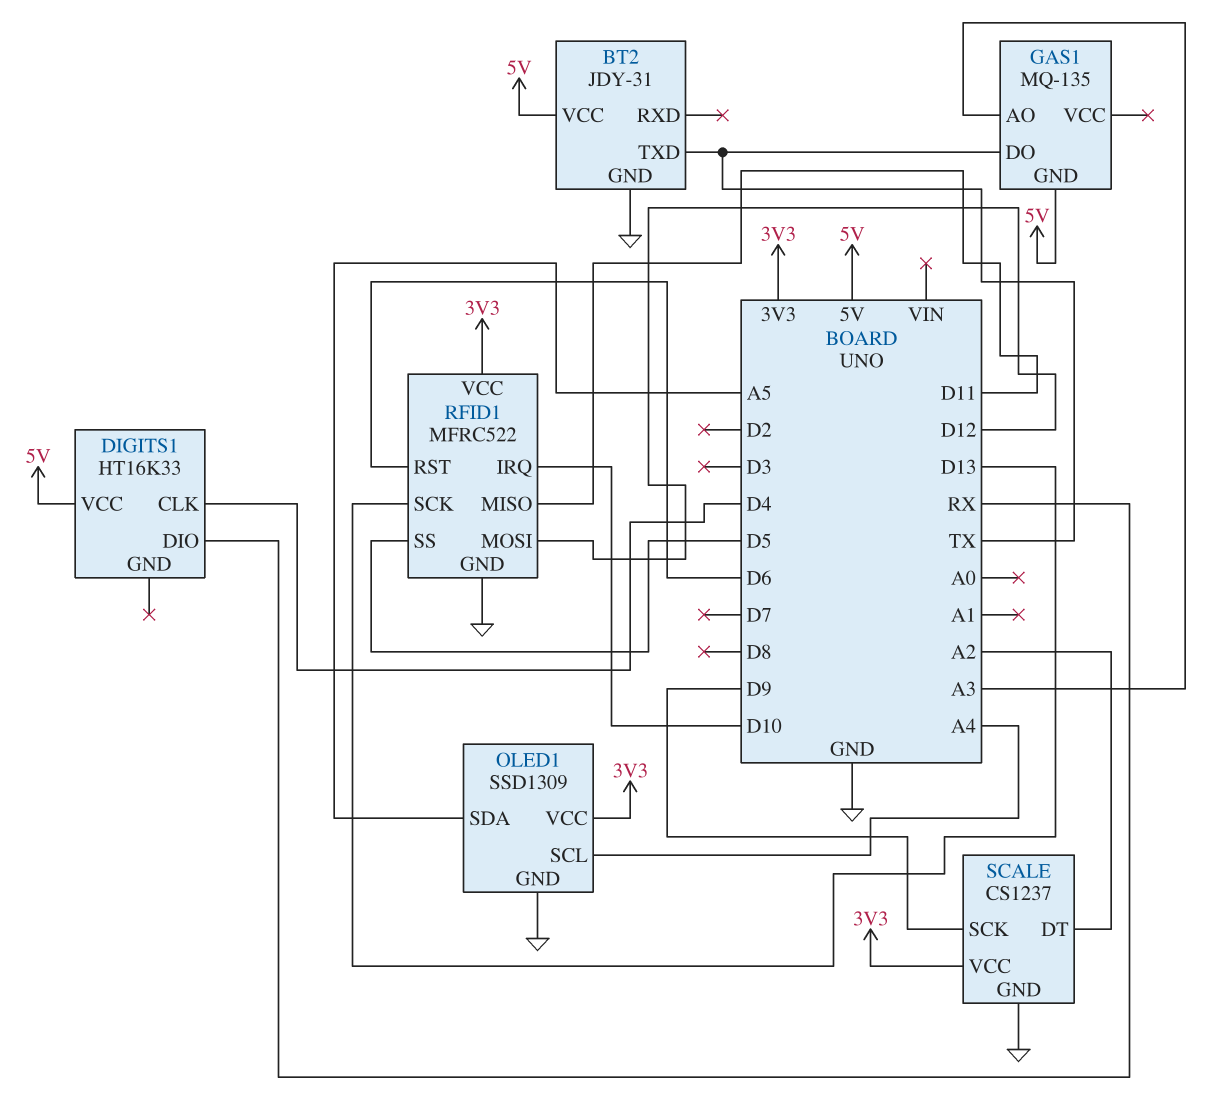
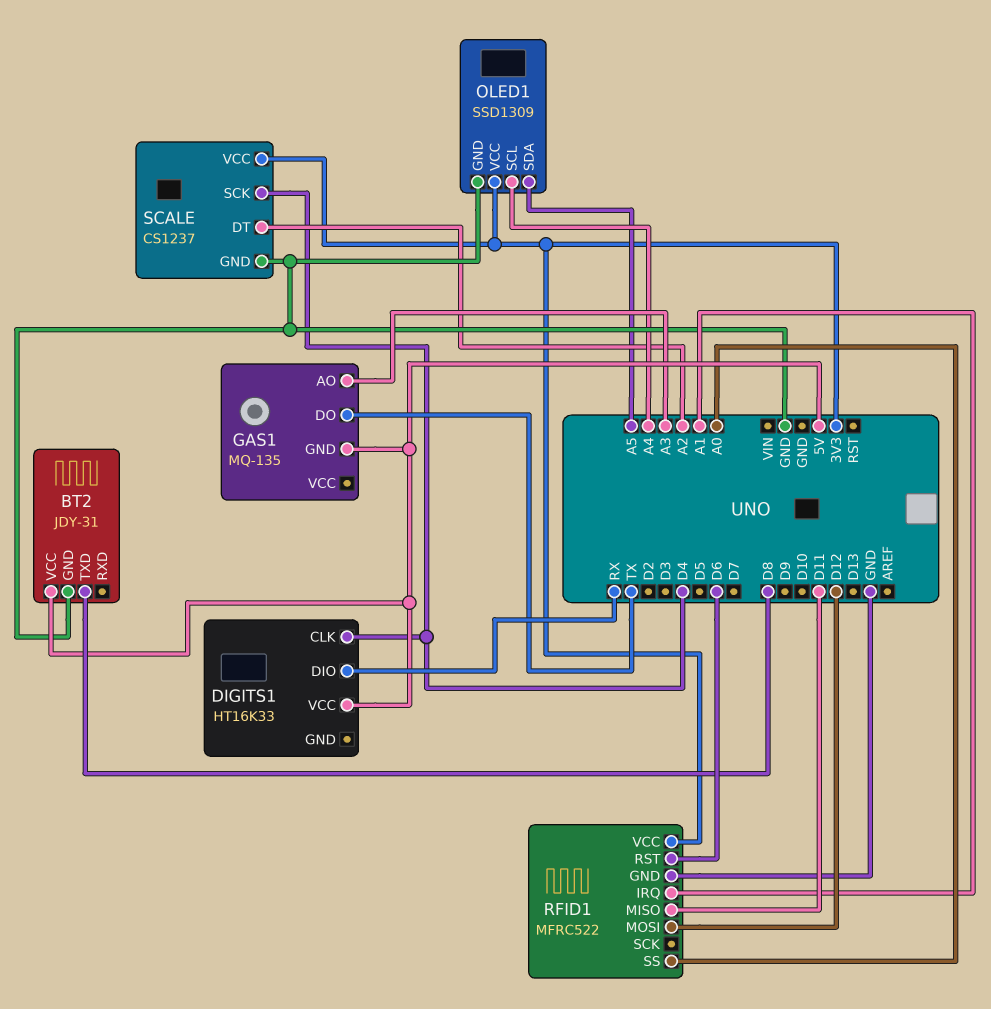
BT2 pin TXD: TX -> D8
RFID1 pin IRQ: D10 -> A1
RFID1 pin SCK: D13 -> none
RFID1 pin SS: D5 -> A0
SCALE pin SCK: D9 -> D4

